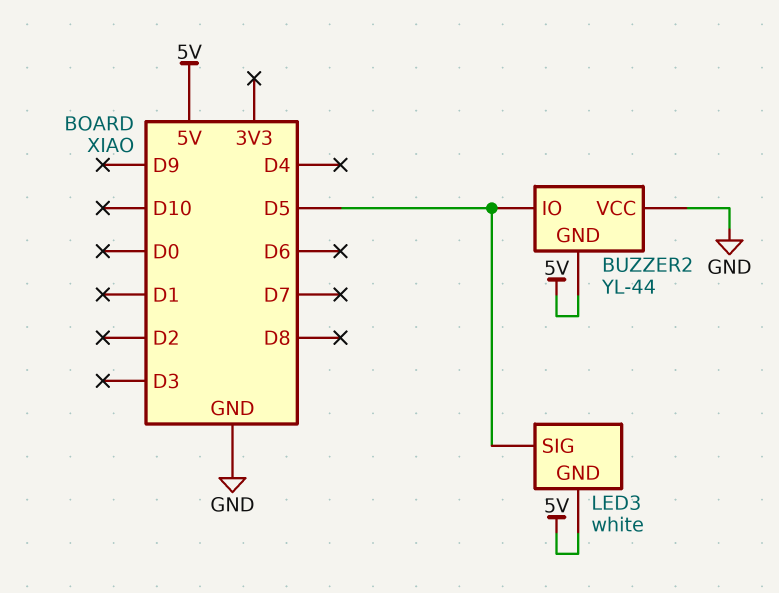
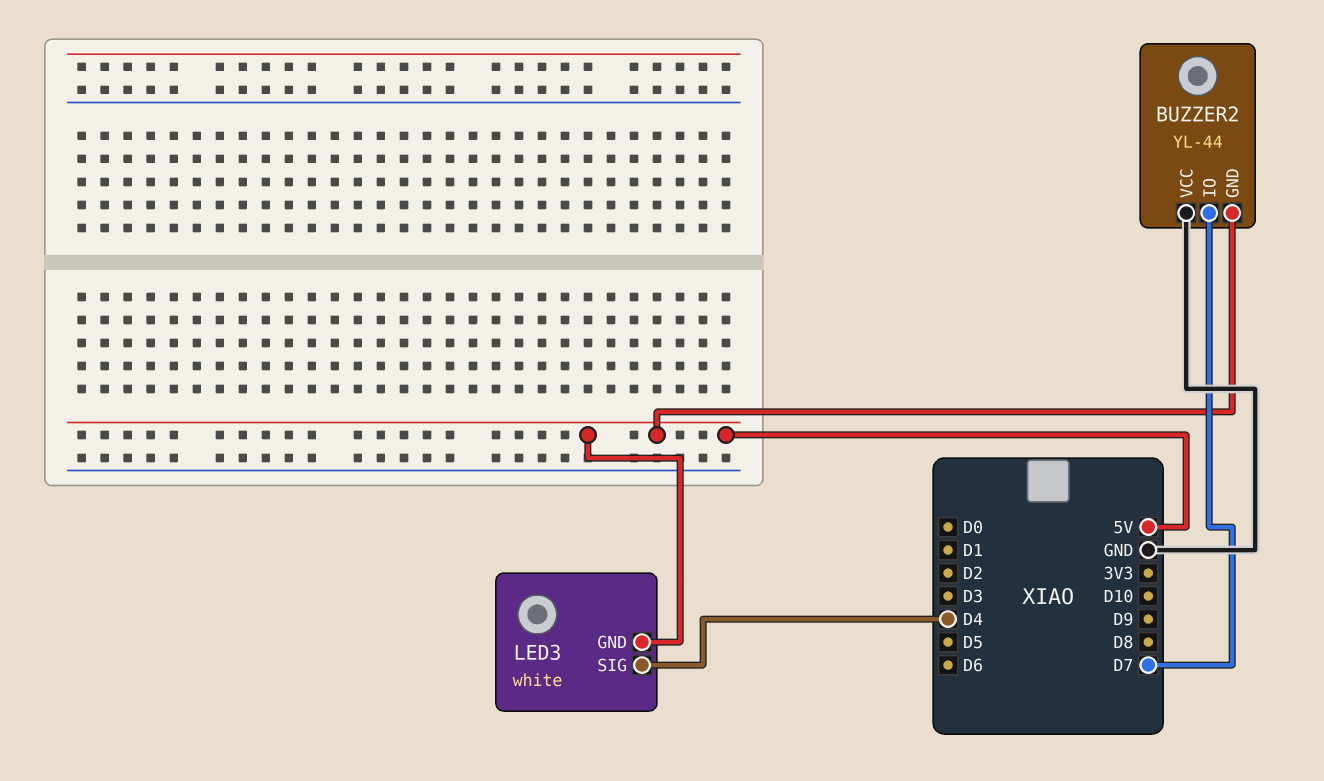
BUZZER2 pin IO: D5 -> D7
LED3 pin SIG: D5 -> D4

